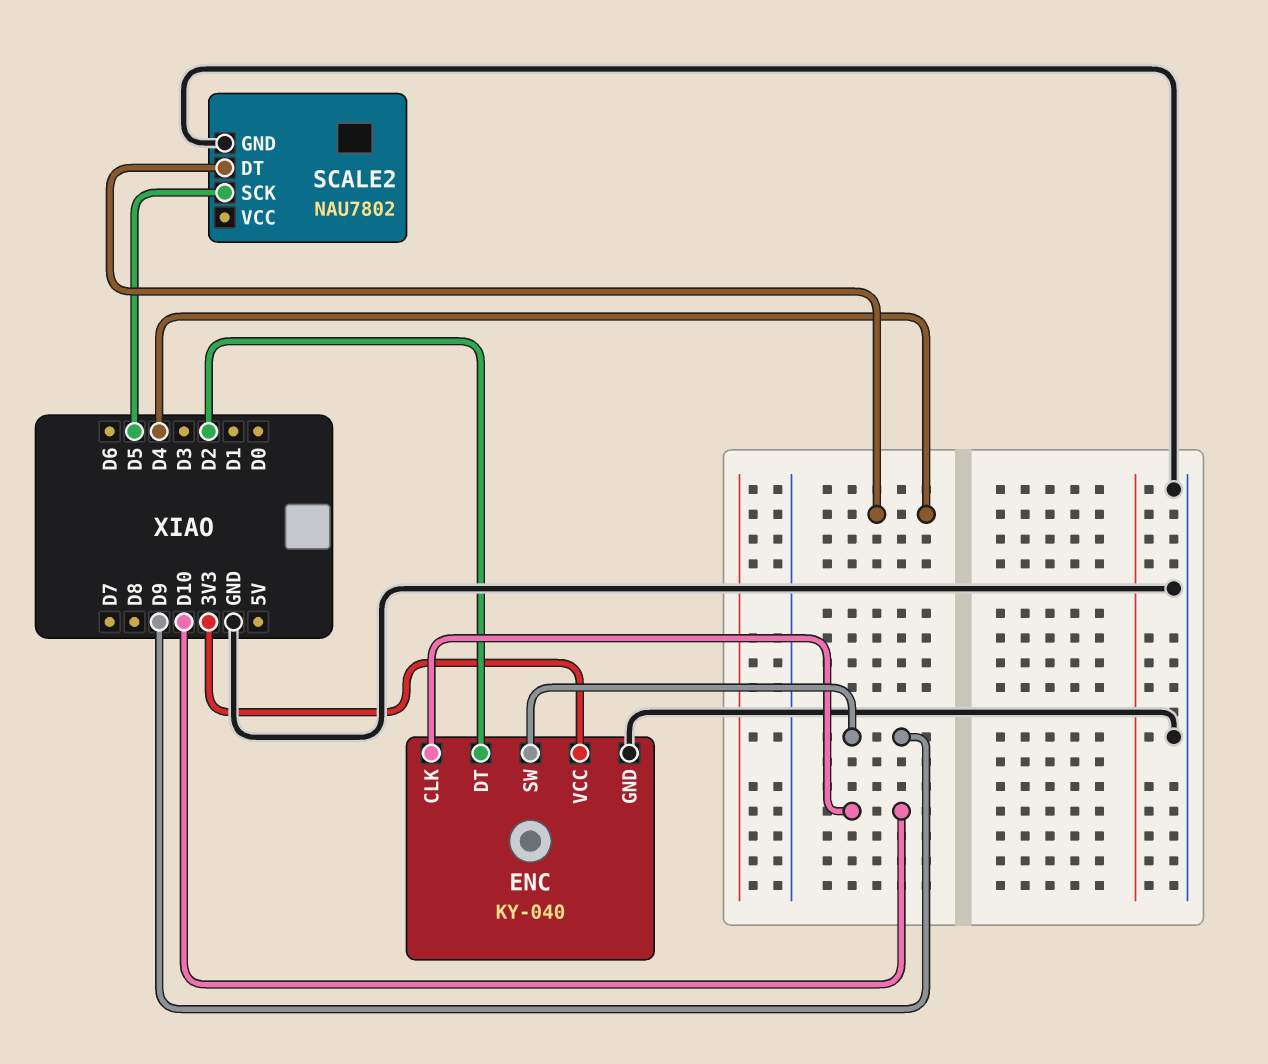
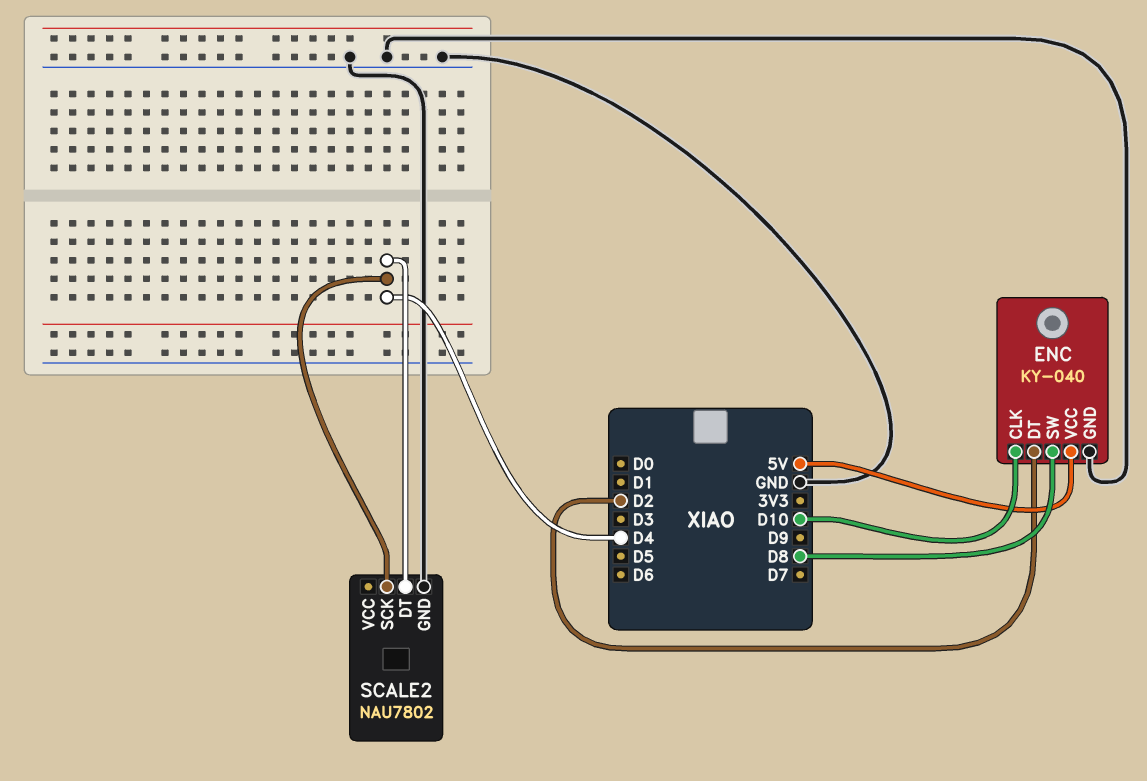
ENC pin SW: D9 -> D8
ENC pin VCC: 3V3 -> 5V
SCALE2 pin SCK: D5 -> D4

